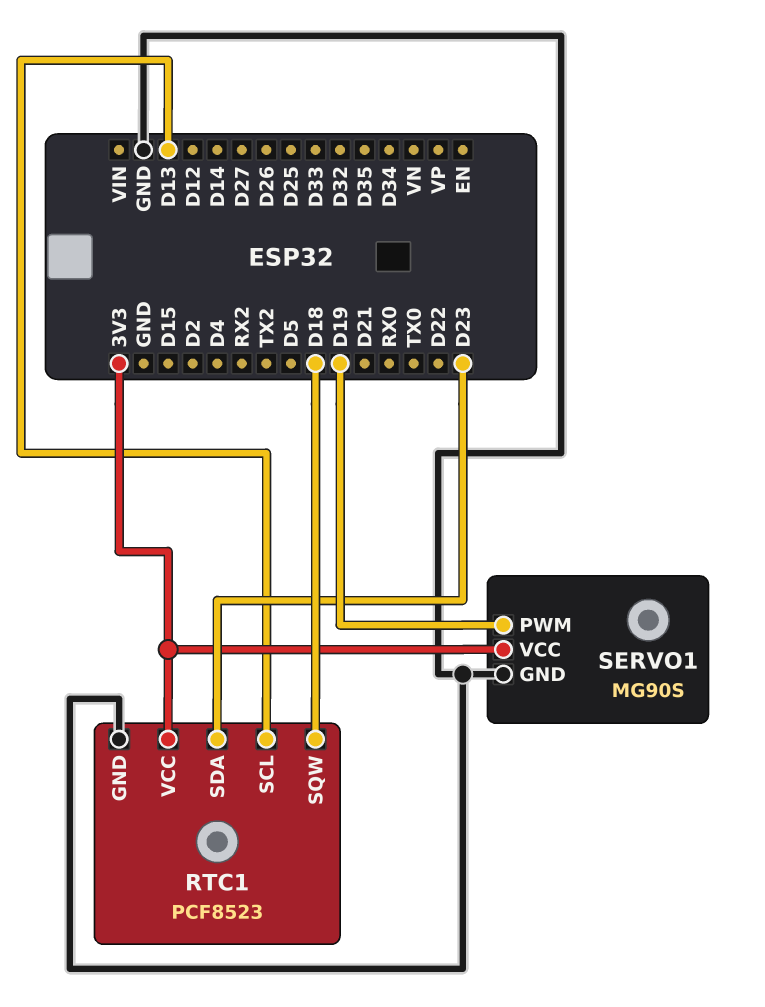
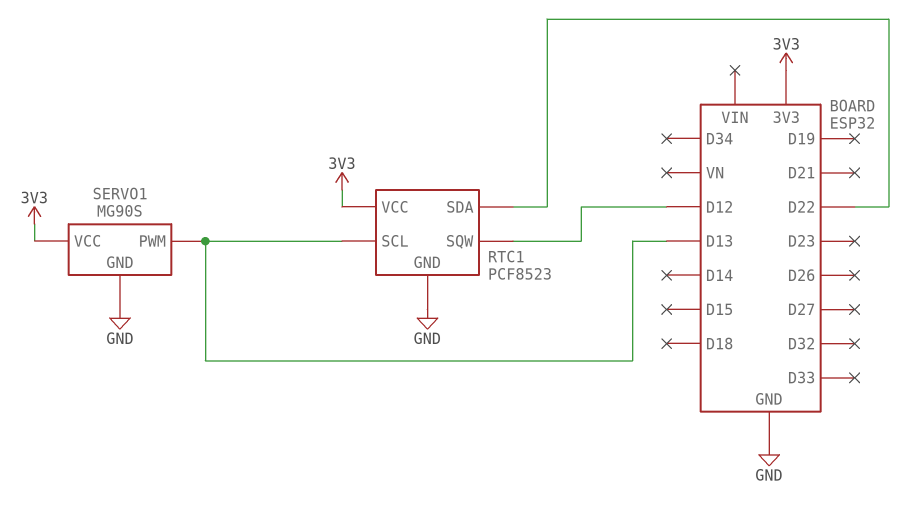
RTC1 pin SDA: D23 -> D22
RTC1 pin SQW: D18 -> D12
SERVO1 pin PWM: D19 -> D13

